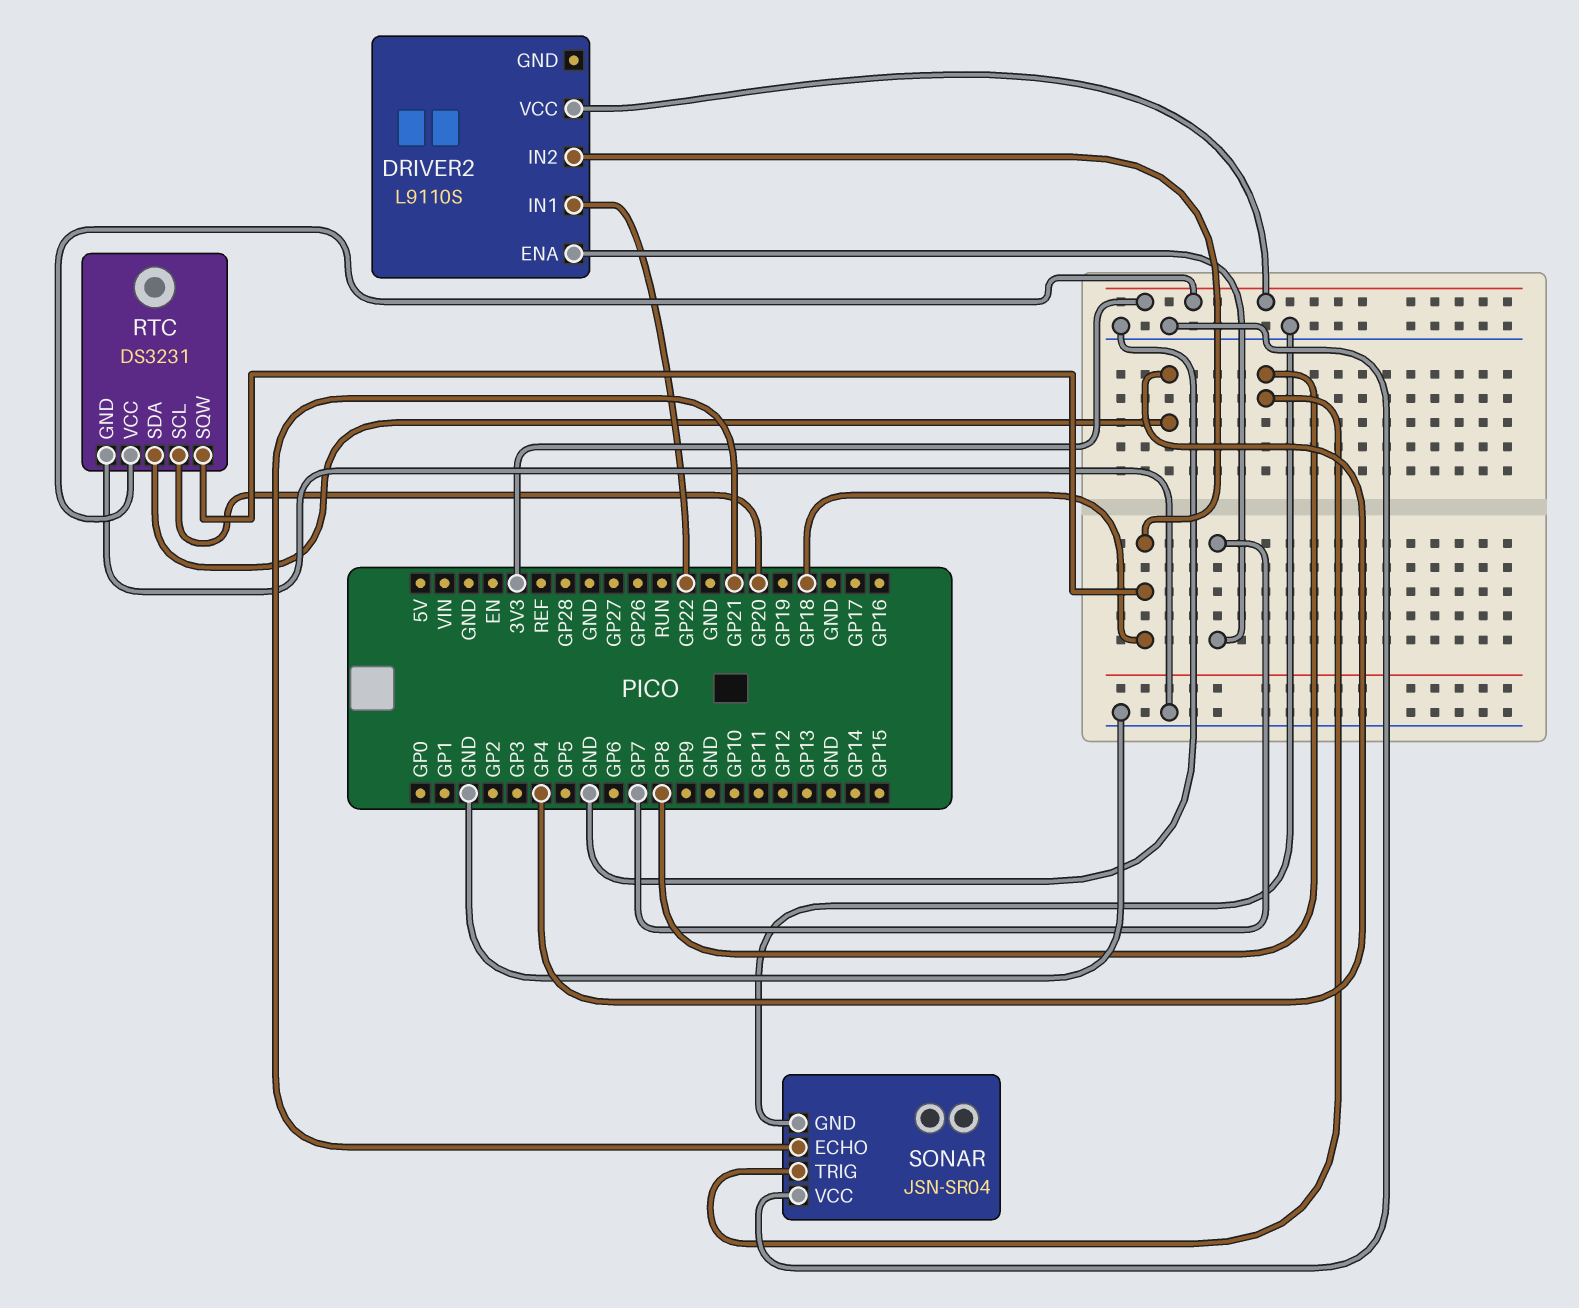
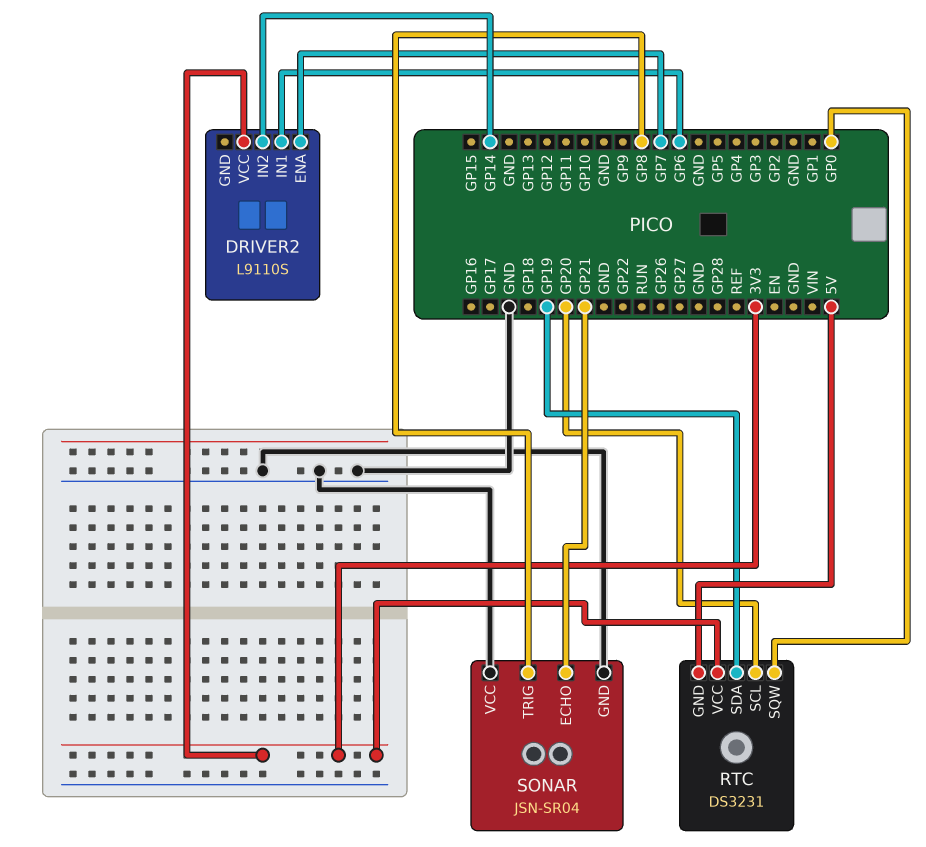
DRIVER2 pin IN1: GP22 -> GP6
DRIVER2 pin IN2: GP18 -> GP14
RTC pin GND: GND -> 5V
RTC pin SDA: GP4 -> GP19
RTC pin SQW: GP18 -> GP0

